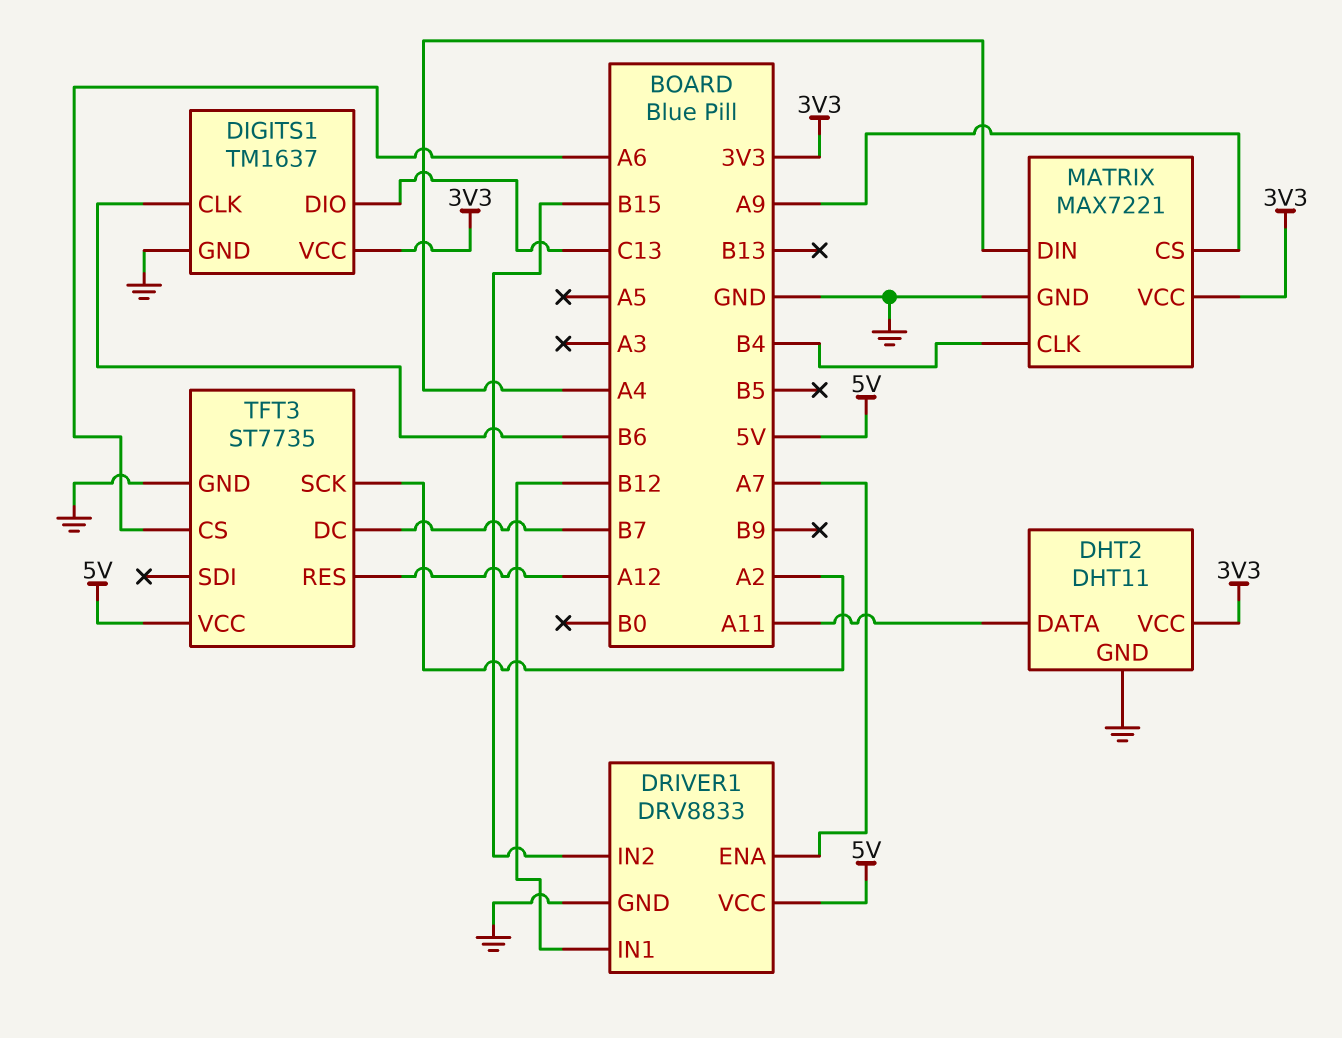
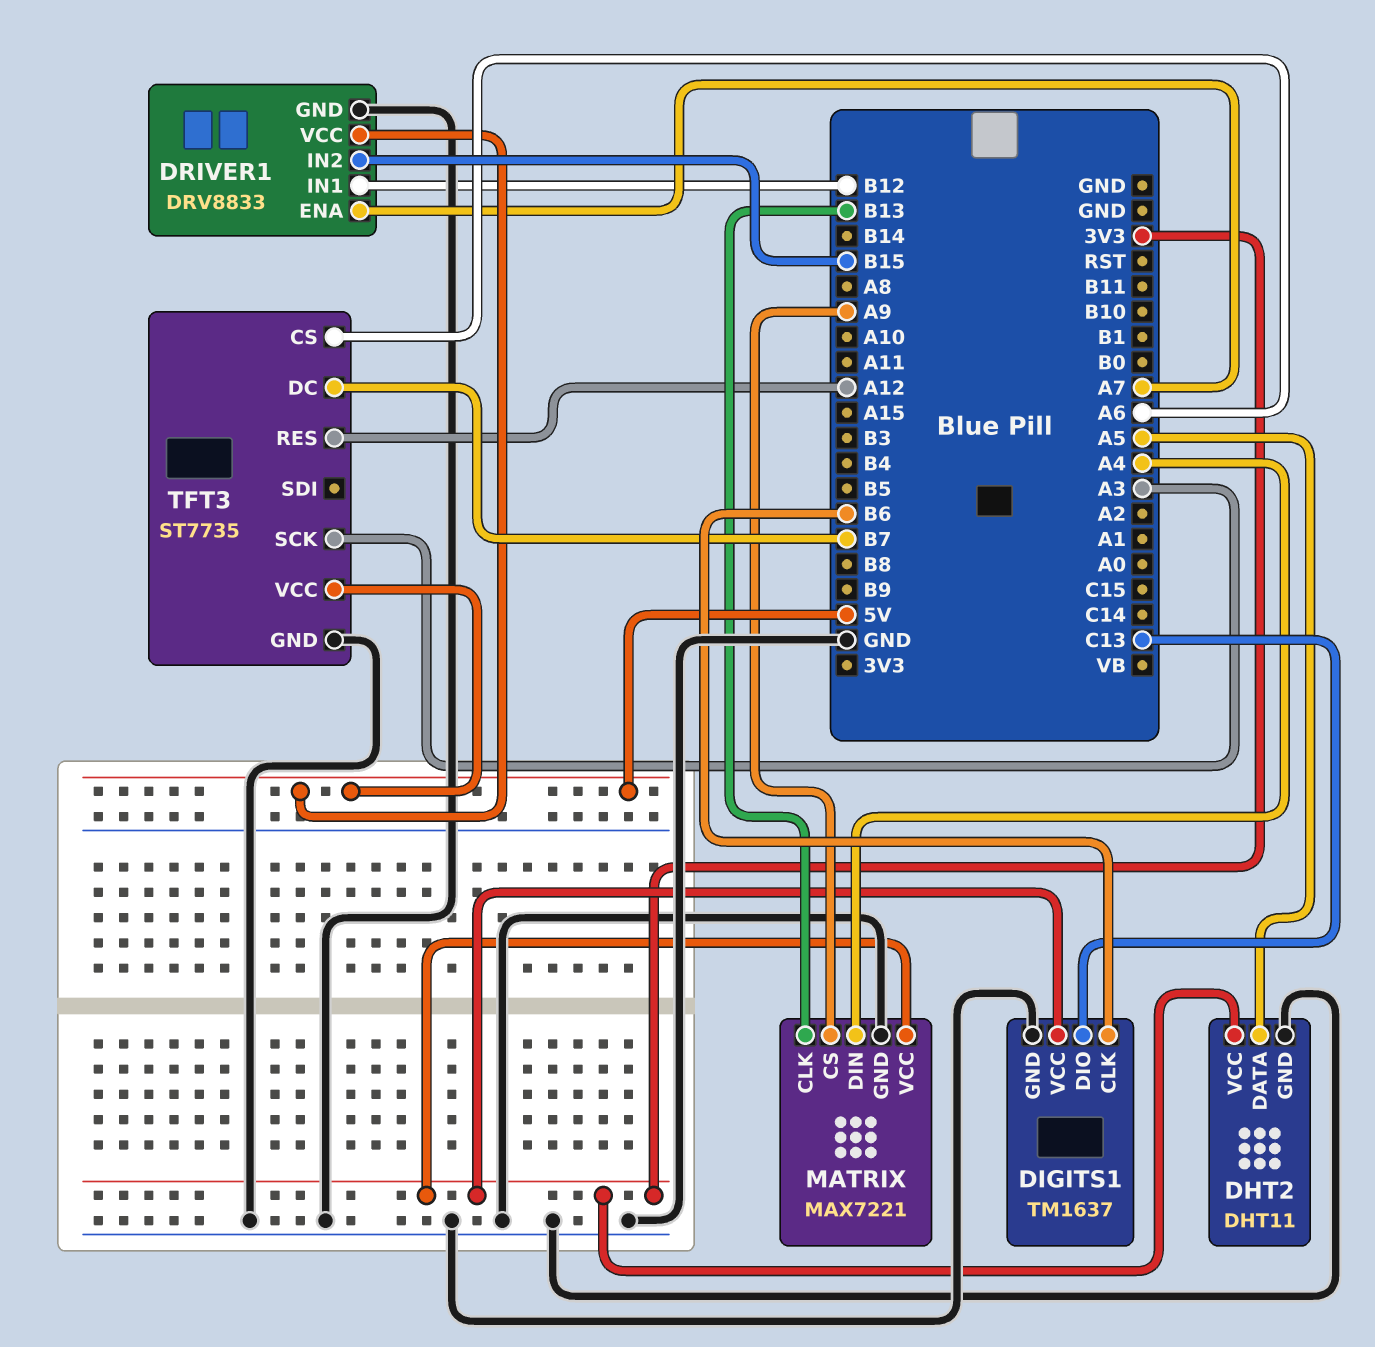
DHT2 pin DATA: A11 -> A5
MATRIX pin CLK: B4 -> B13
TFT3 pin SCK: A2 -> A3

